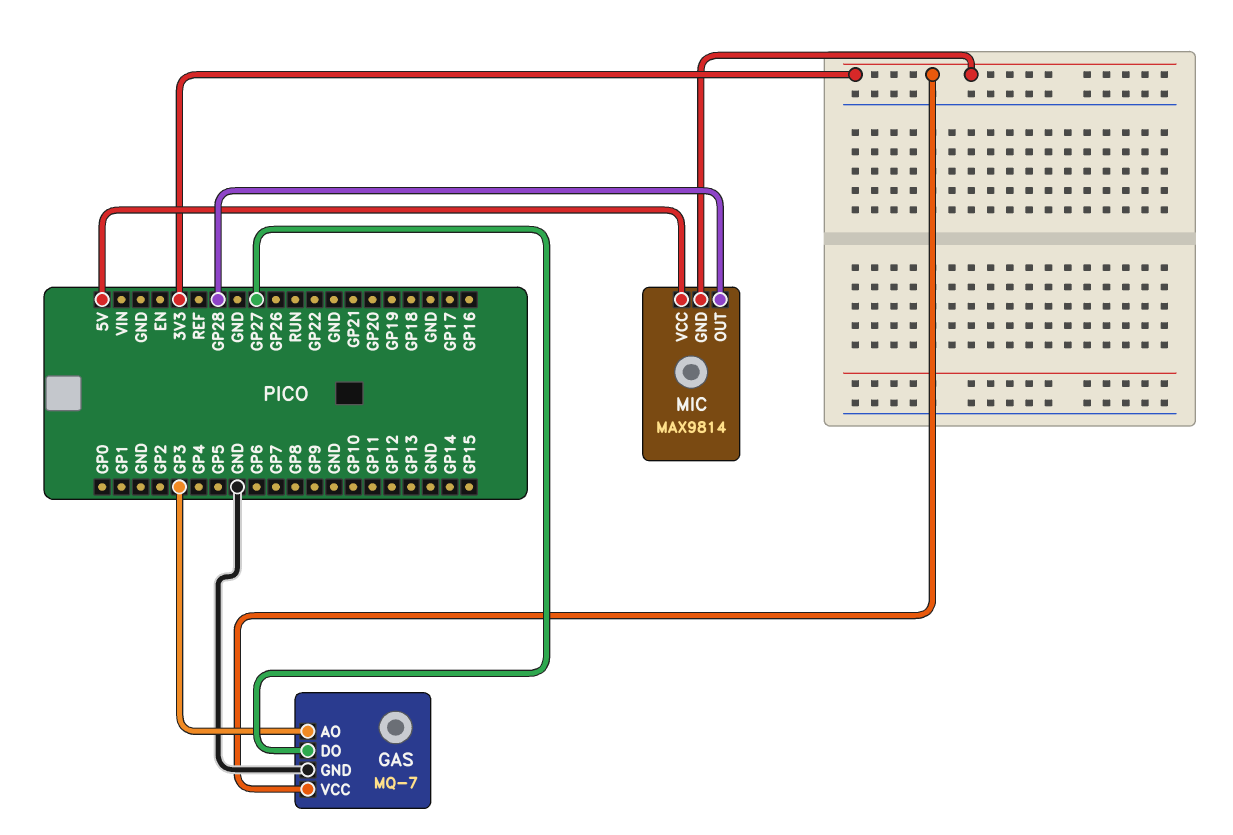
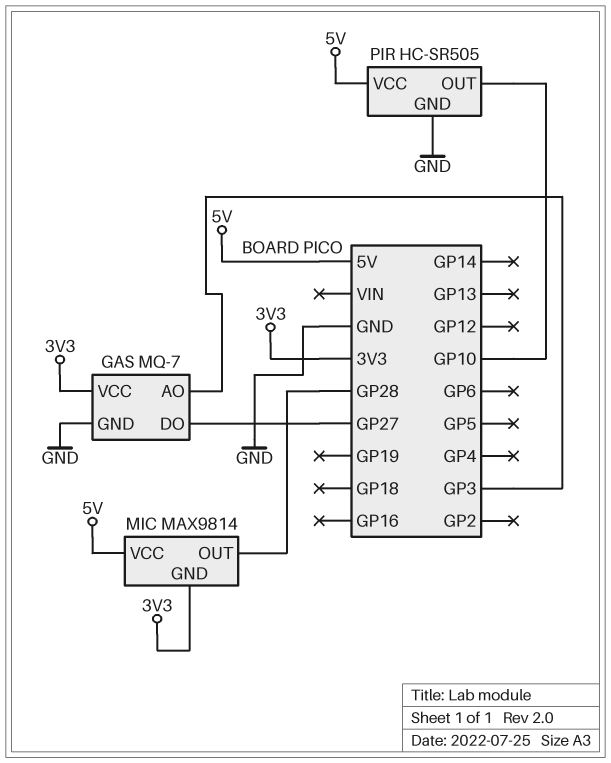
PIR: none -> HC-SR505
PIR pin GND: none -> GND
PIR pin OUT: none -> GP10
PIR pin VCC: none -> 5V

